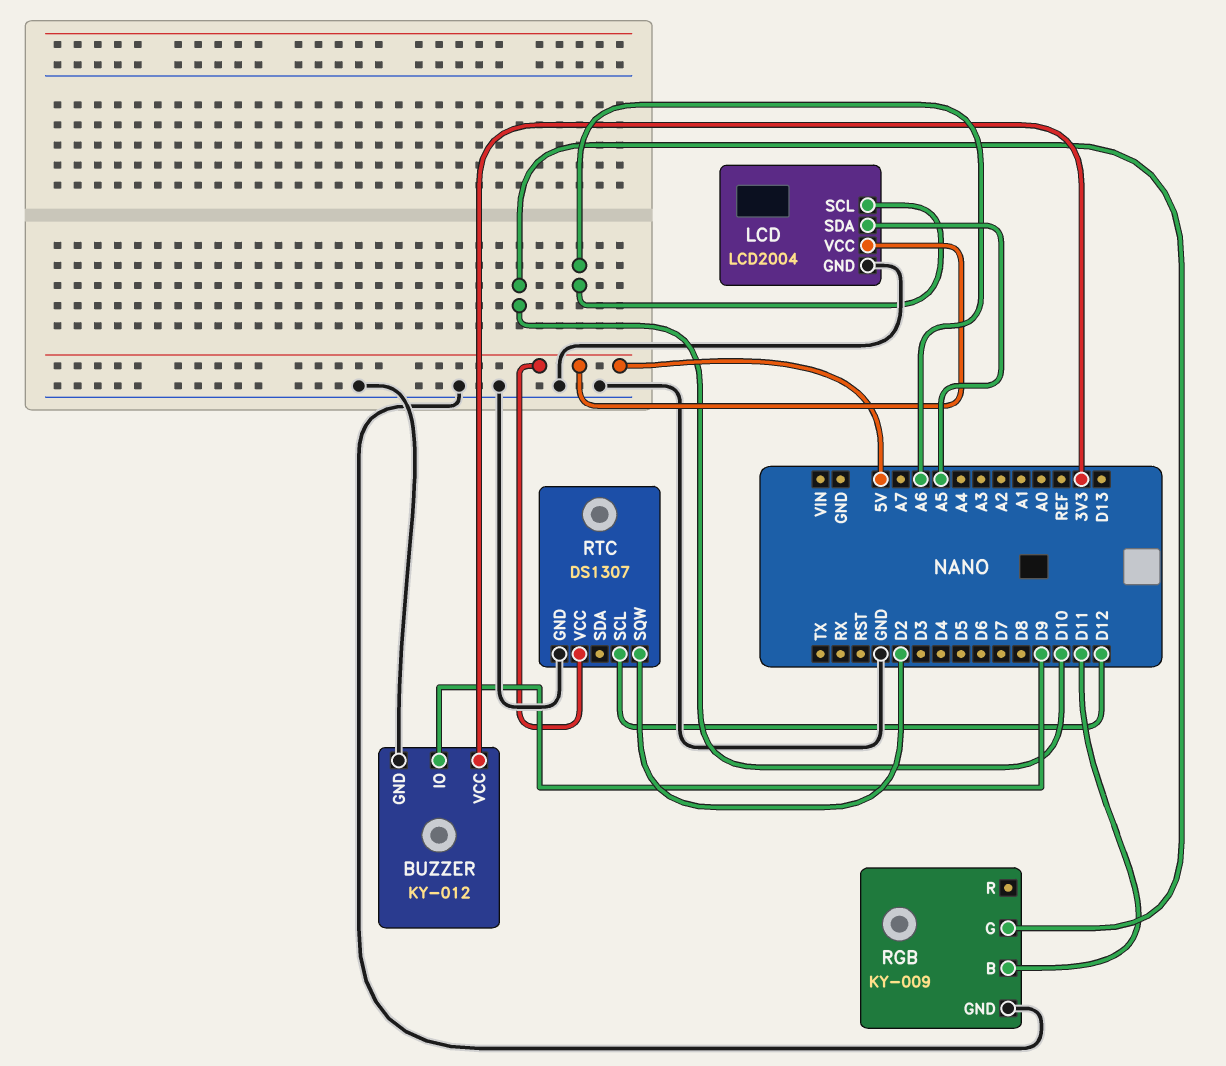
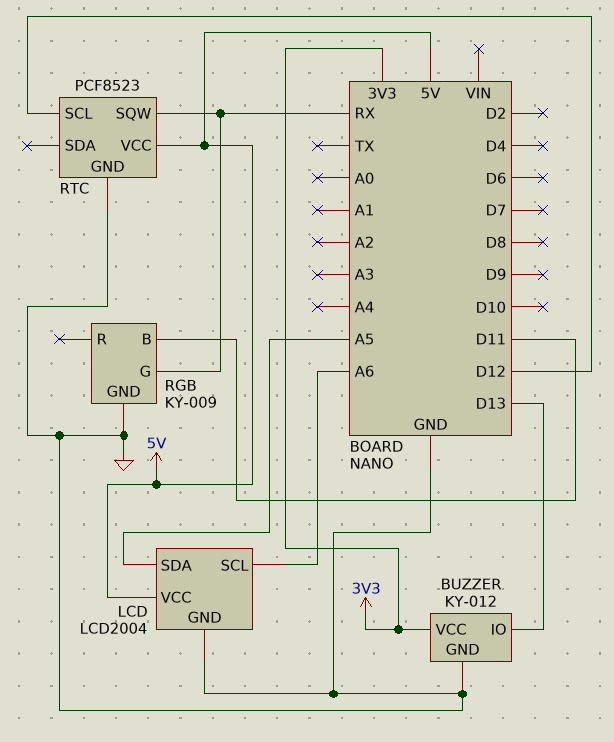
BUZZER pin IO: D9 -> D13
RGB pin G: D10 -> RX
RTC: DS1307 -> PCF8523
RTC pin SQW: D2 -> RX

